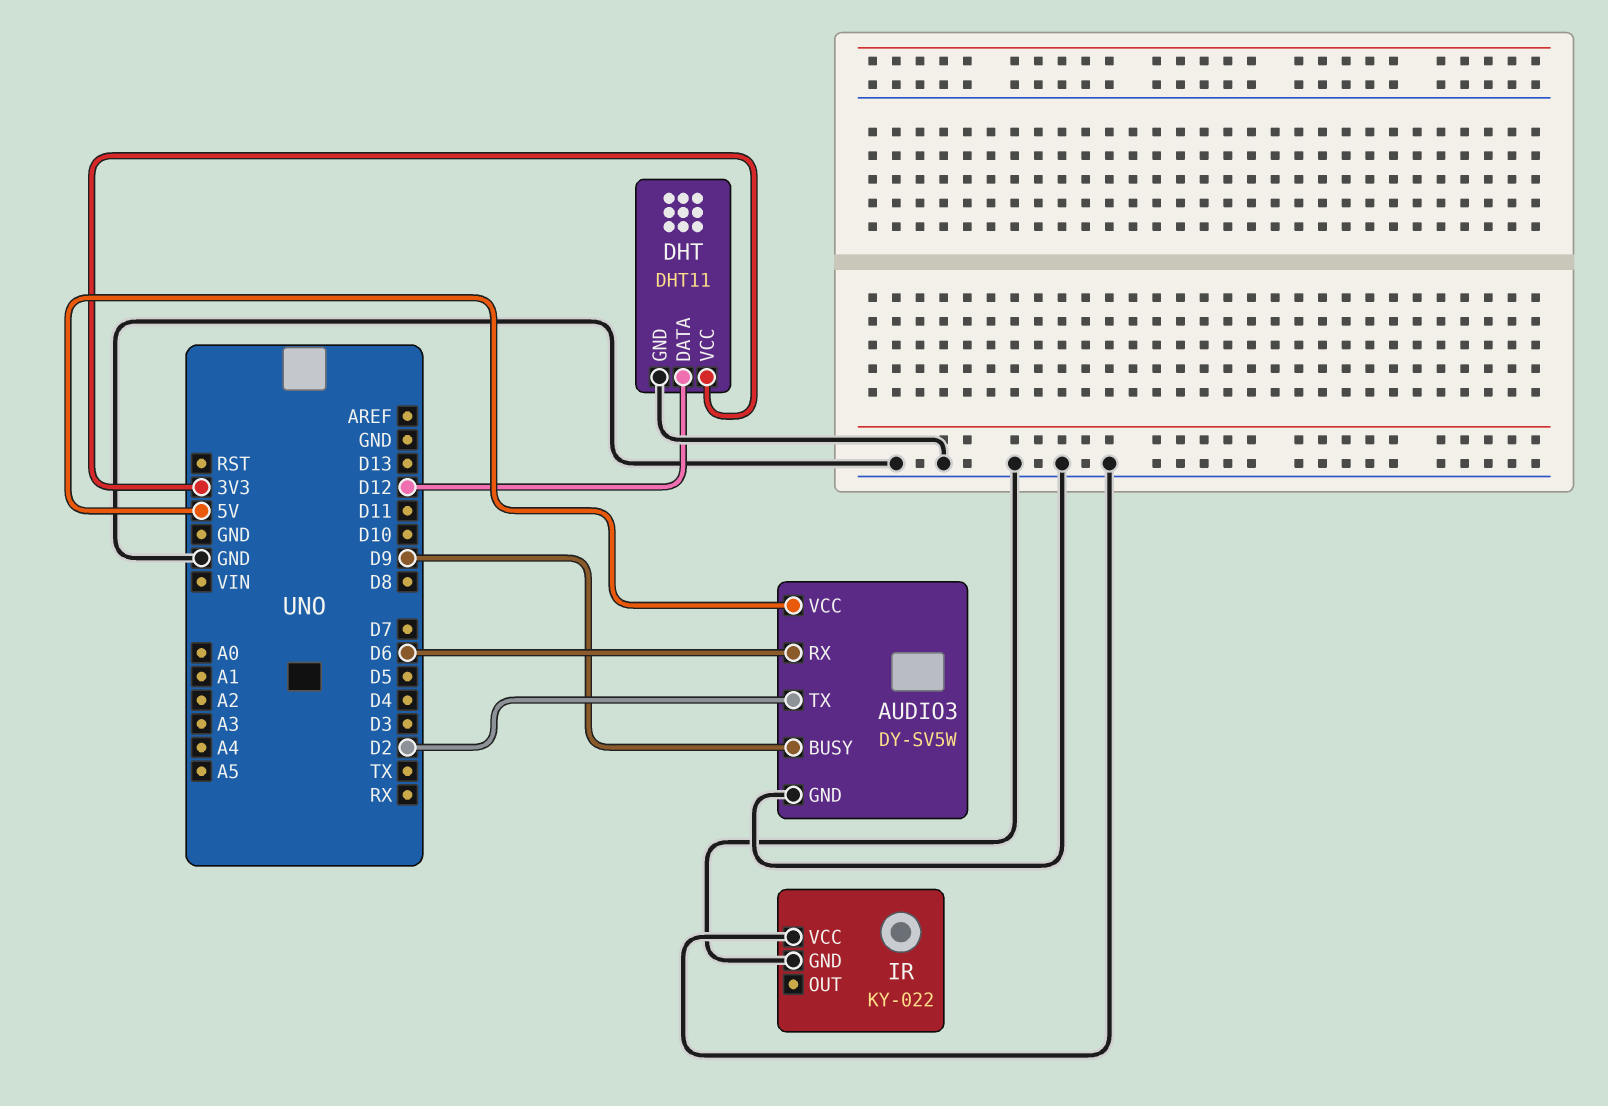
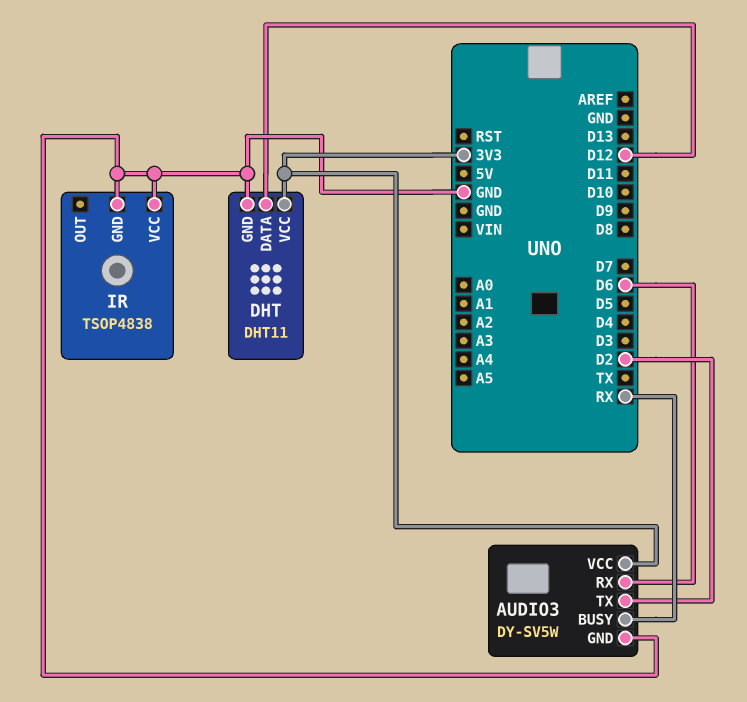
AUDIO3 pin BUSY: D9 -> RX
AUDIO3 pin VCC: 5V -> 3V3
IR: KY-022 -> TSOP4838

